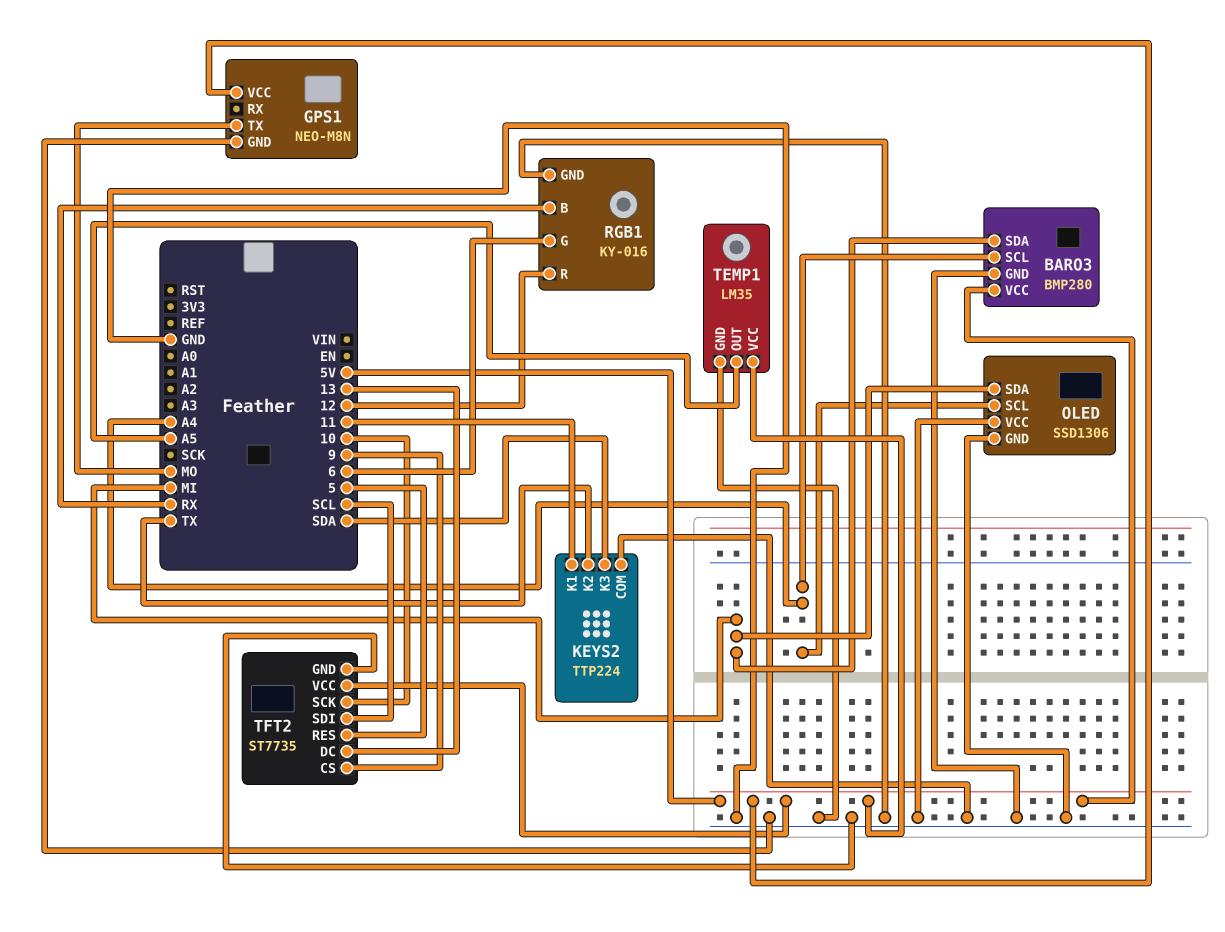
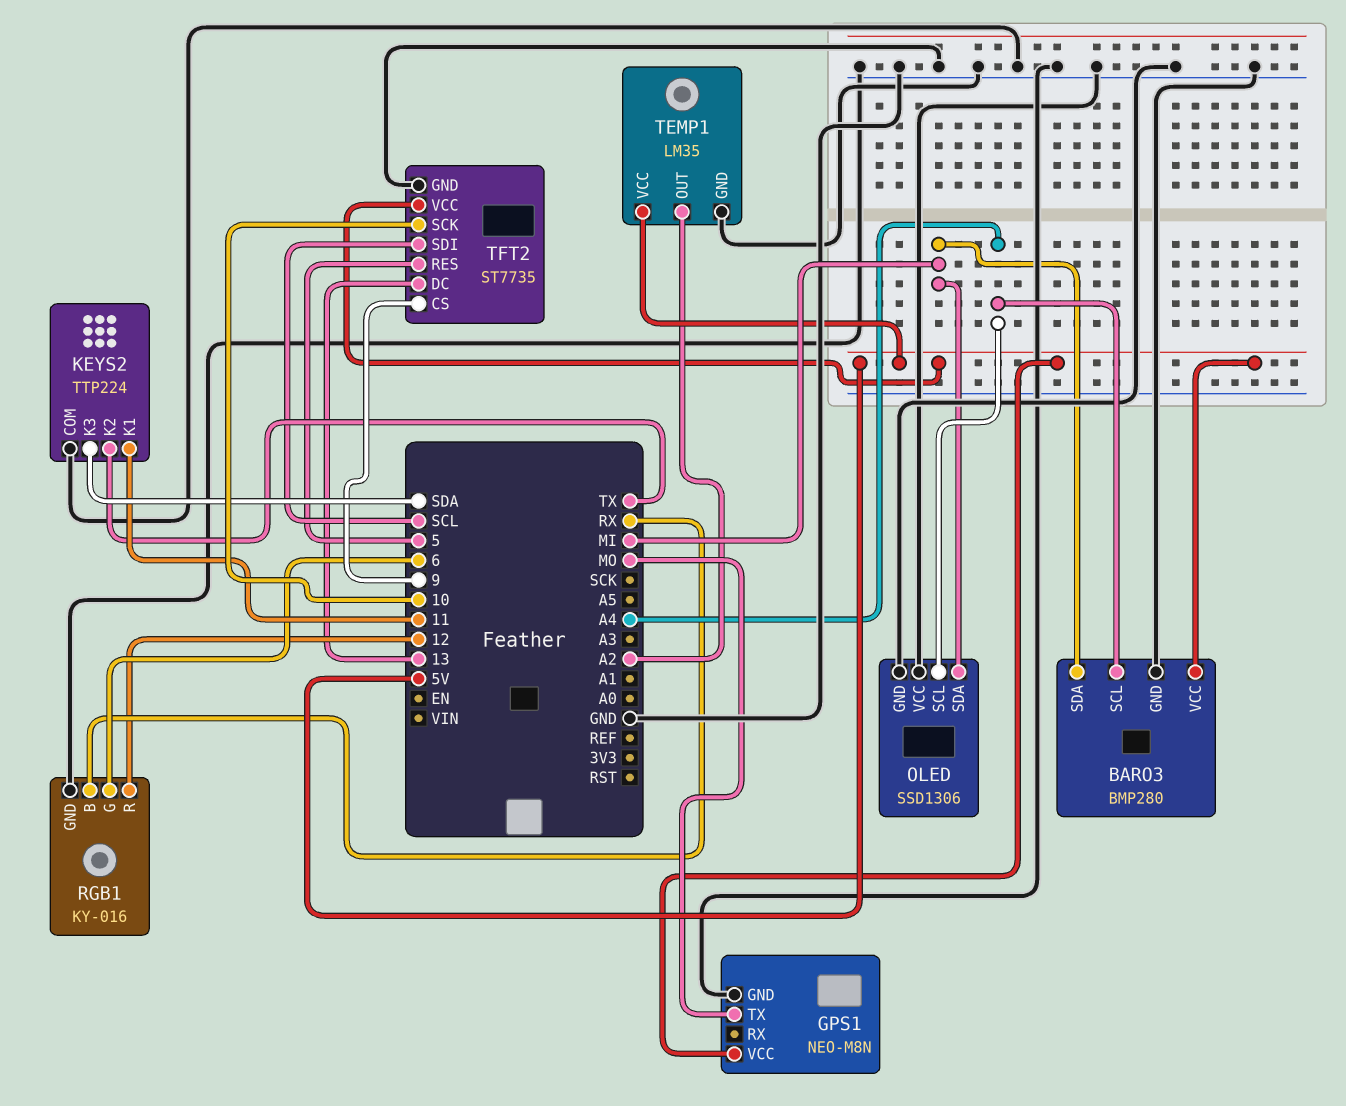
TEMP1 pin OUT: A5 -> A2

